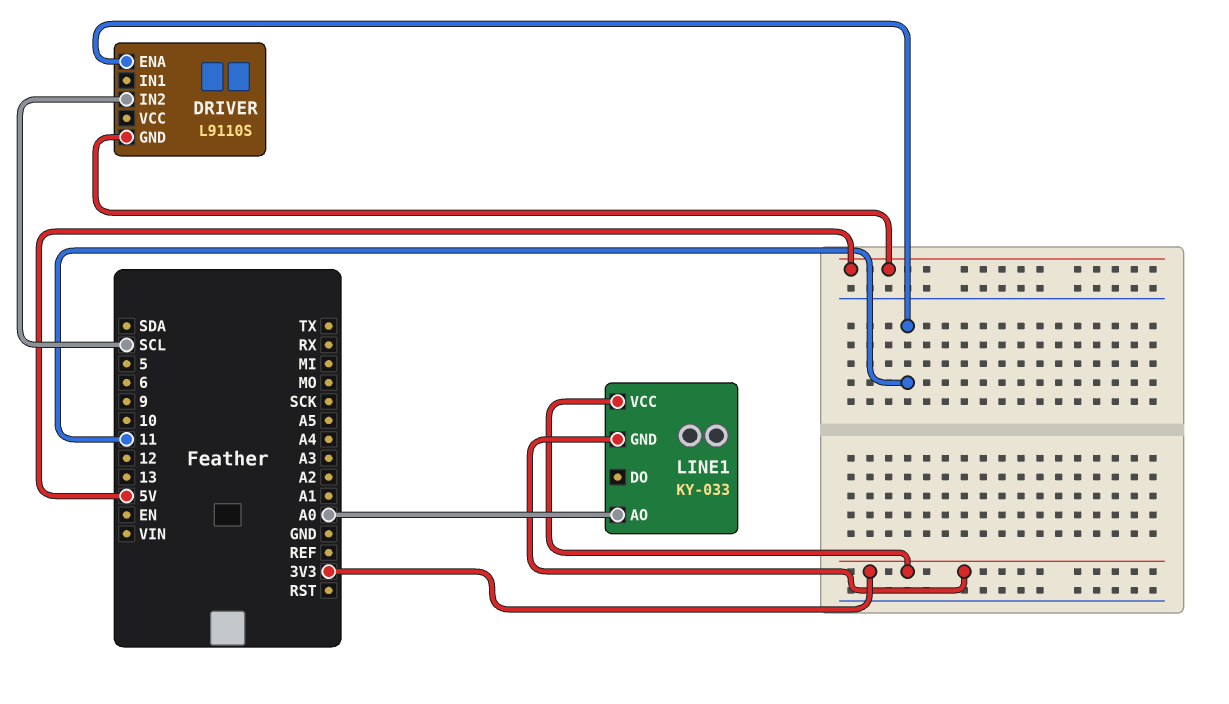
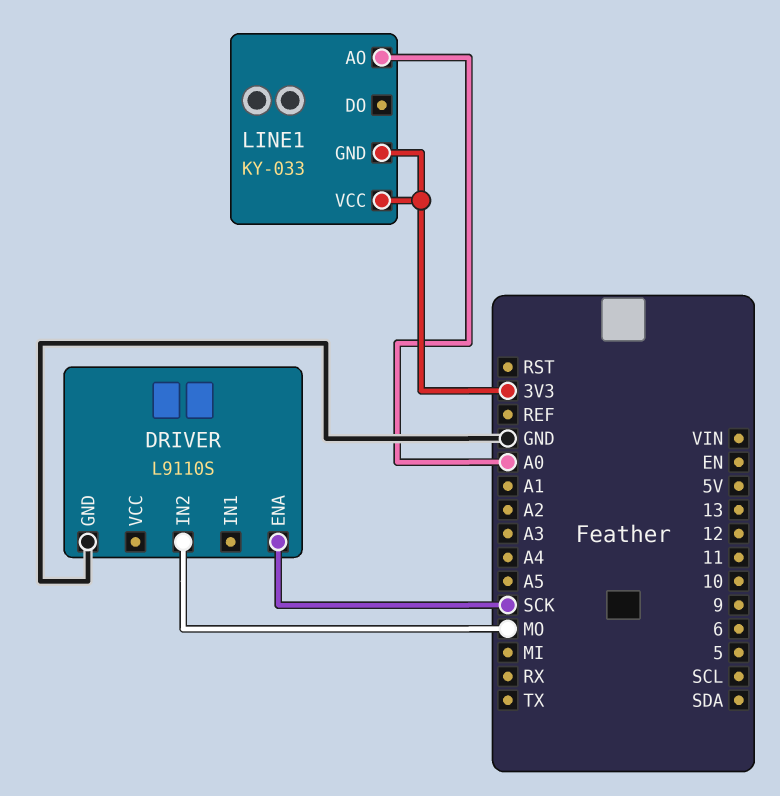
DRIVER pin ENA: 11 -> SCK
DRIVER pin GND: 5V -> GND
DRIVER pin IN2: SCL -> MO

